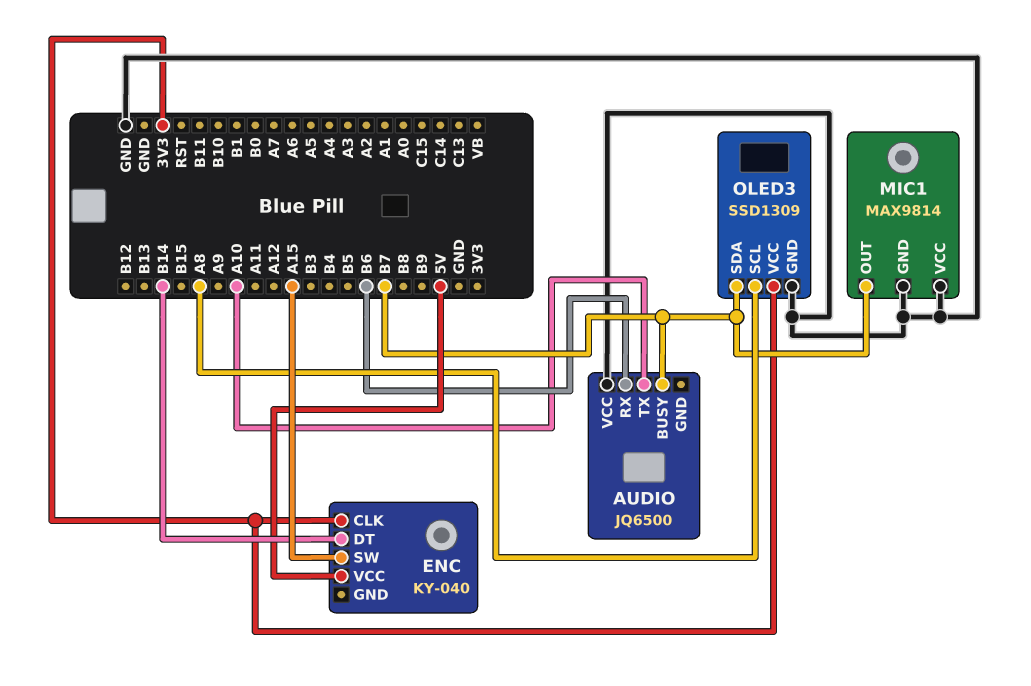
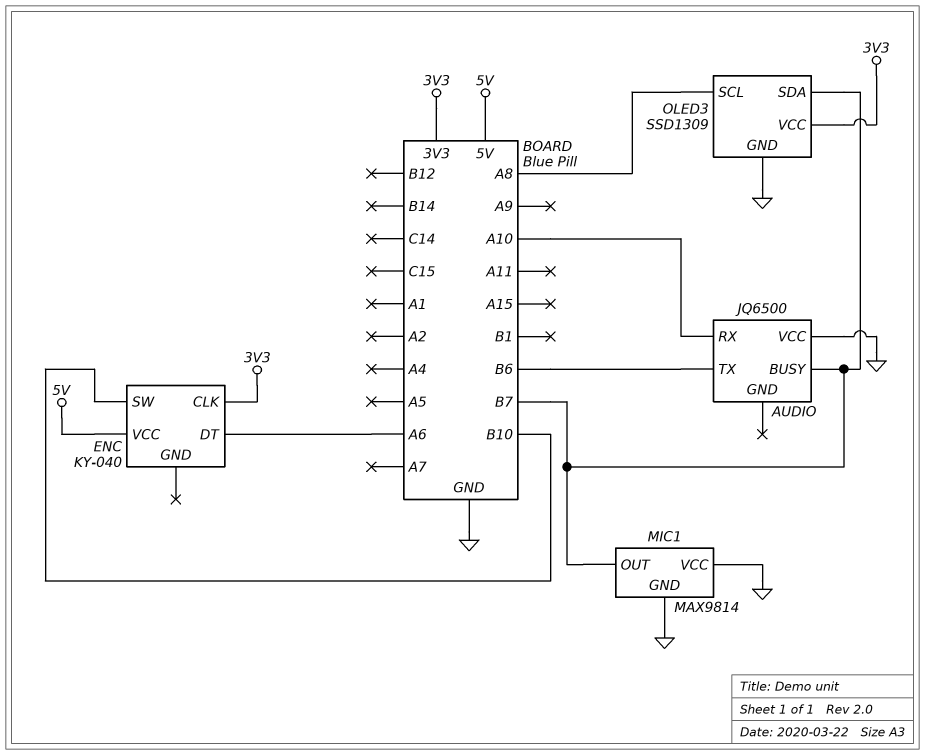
AUDIO pin RX: B6 -> A10
AUDIO pin TX: A10 -> B6
ENC pin DT: B14 -> A6
ENC pin SW: A15 -> B10

